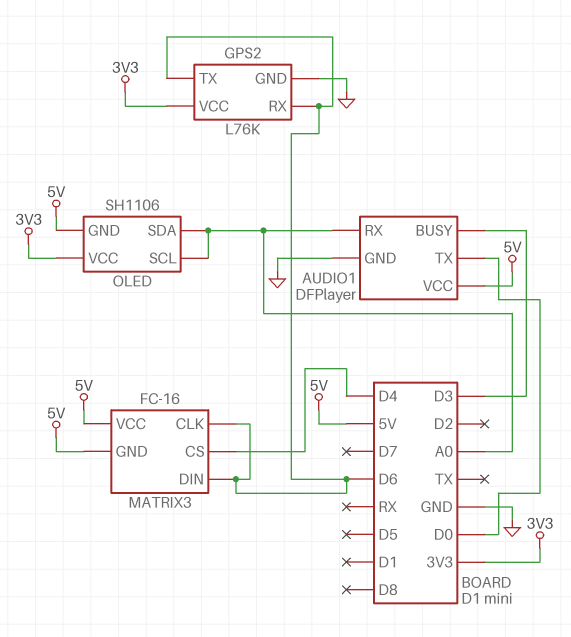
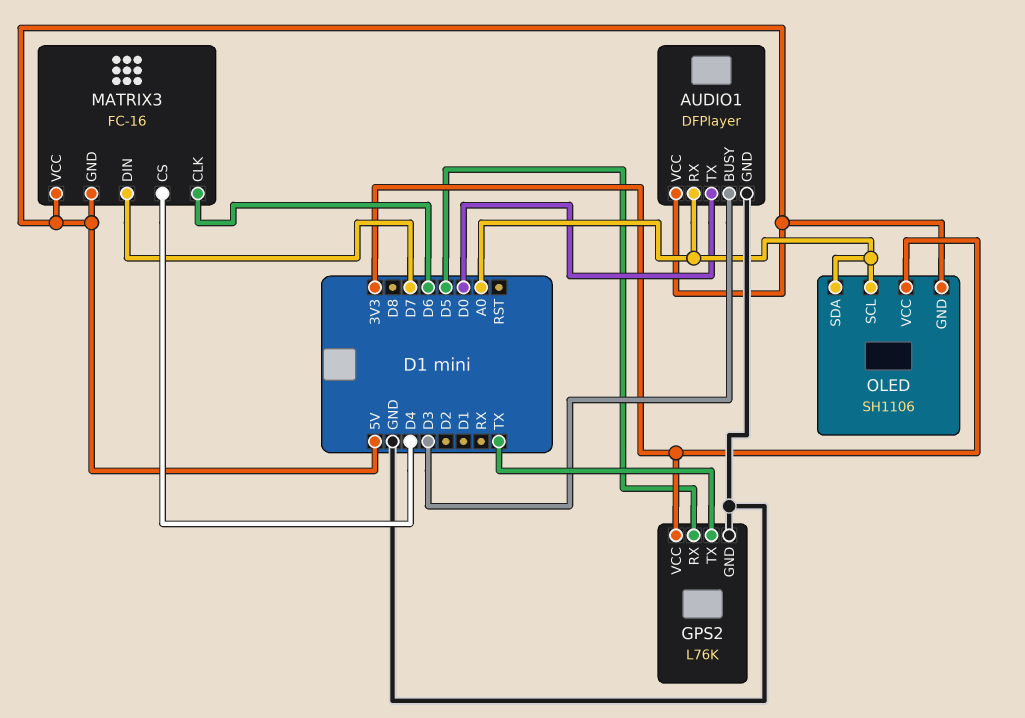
GPS2 pin RX: D6 -> D5
GPS2 pin TX: D6 -> TX
MATRIX3 pin DIN: D6 -> D7

